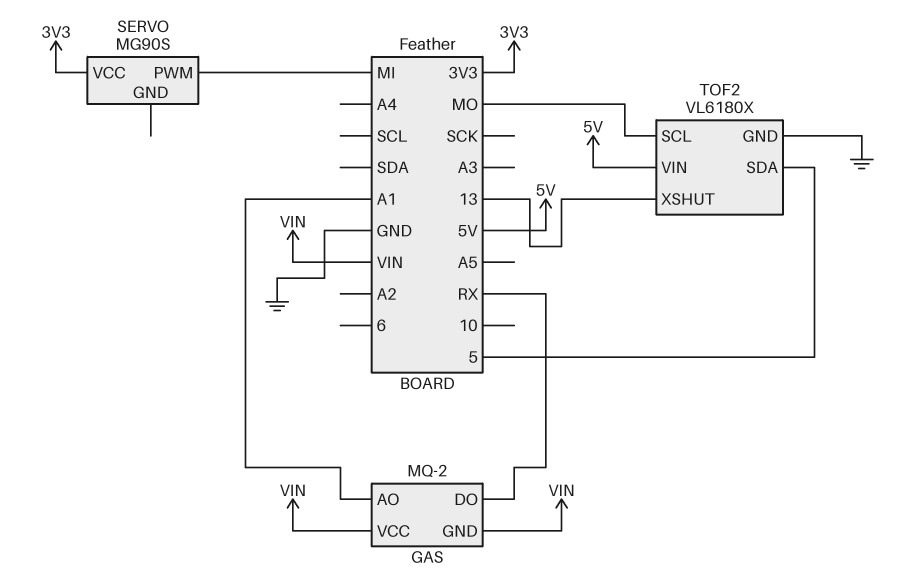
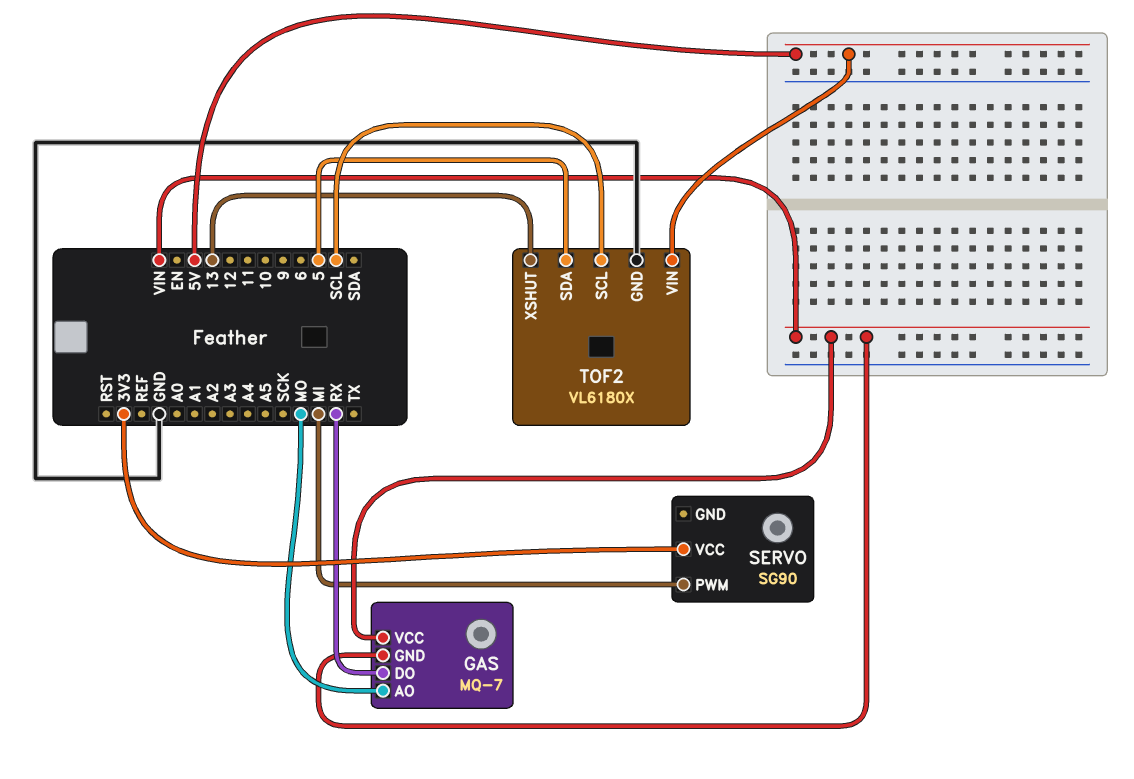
GAS: MQ-2 -> MQ-7
GAS pin AO: A1 -> MO
SERVO: MG90S -> SG90
TOF2 pin SCL: MO -> SCL

